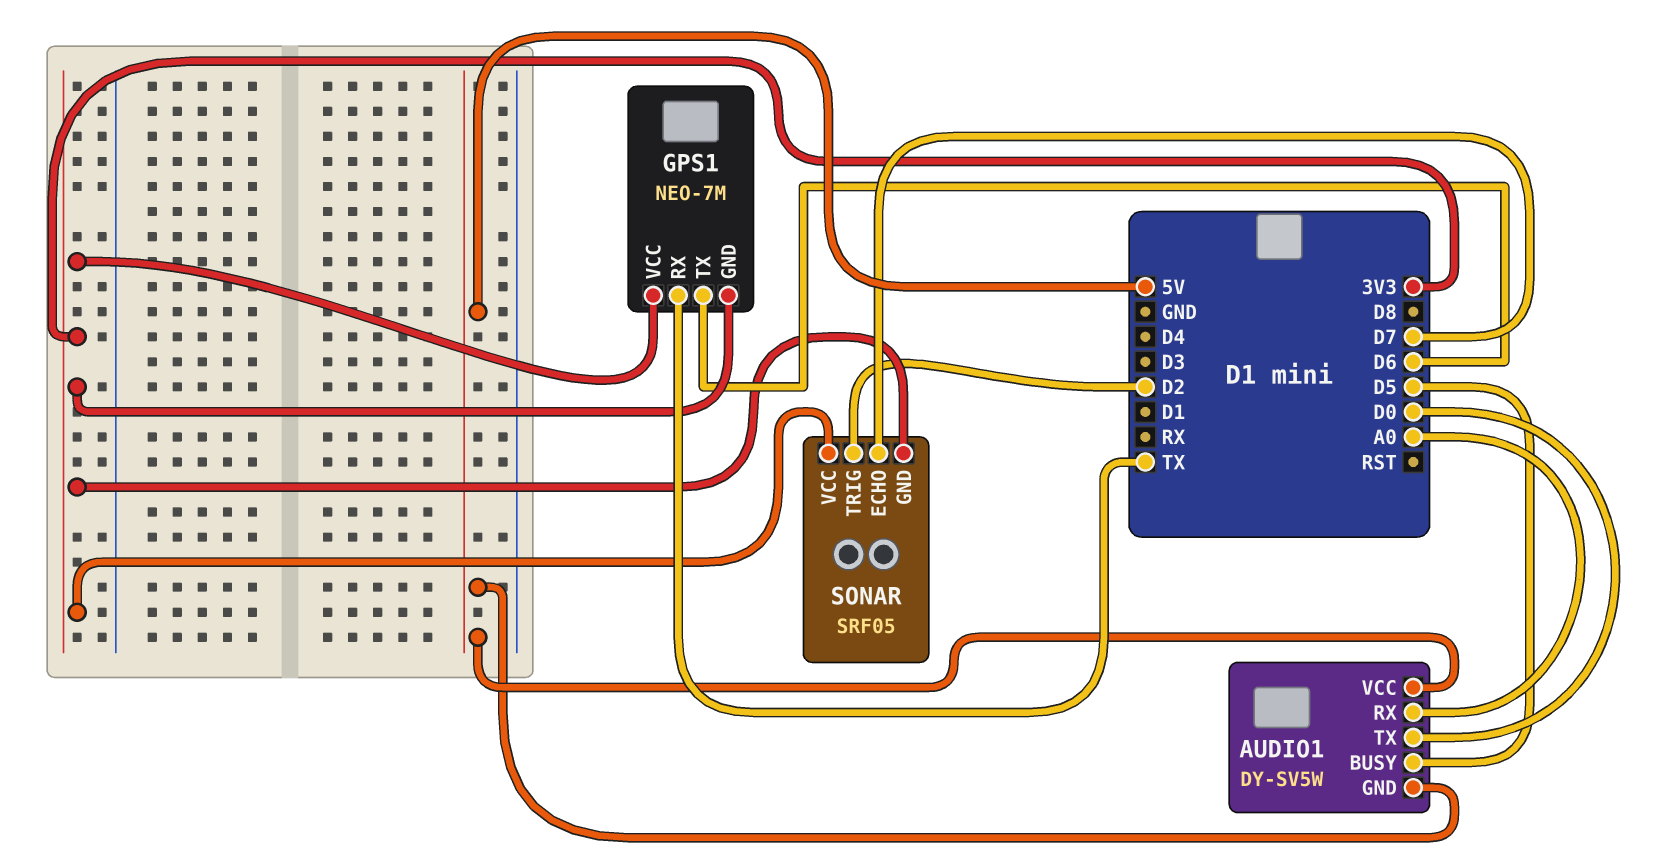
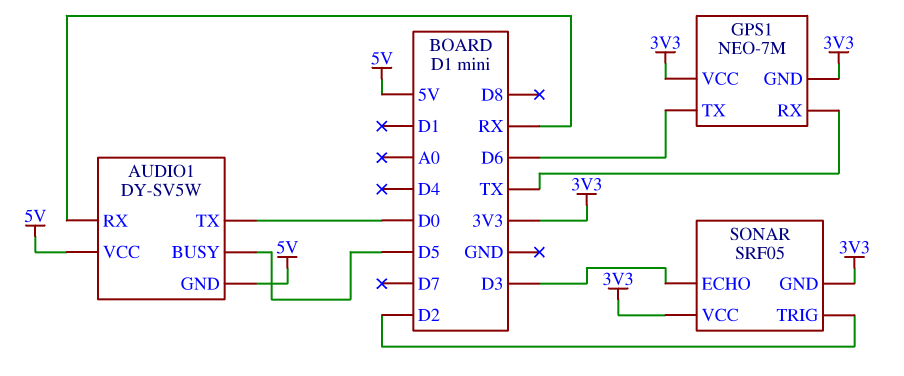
AUDIO1 pin RX: A0 -> RX
SONAR pin ECHO: D7 -> D3

